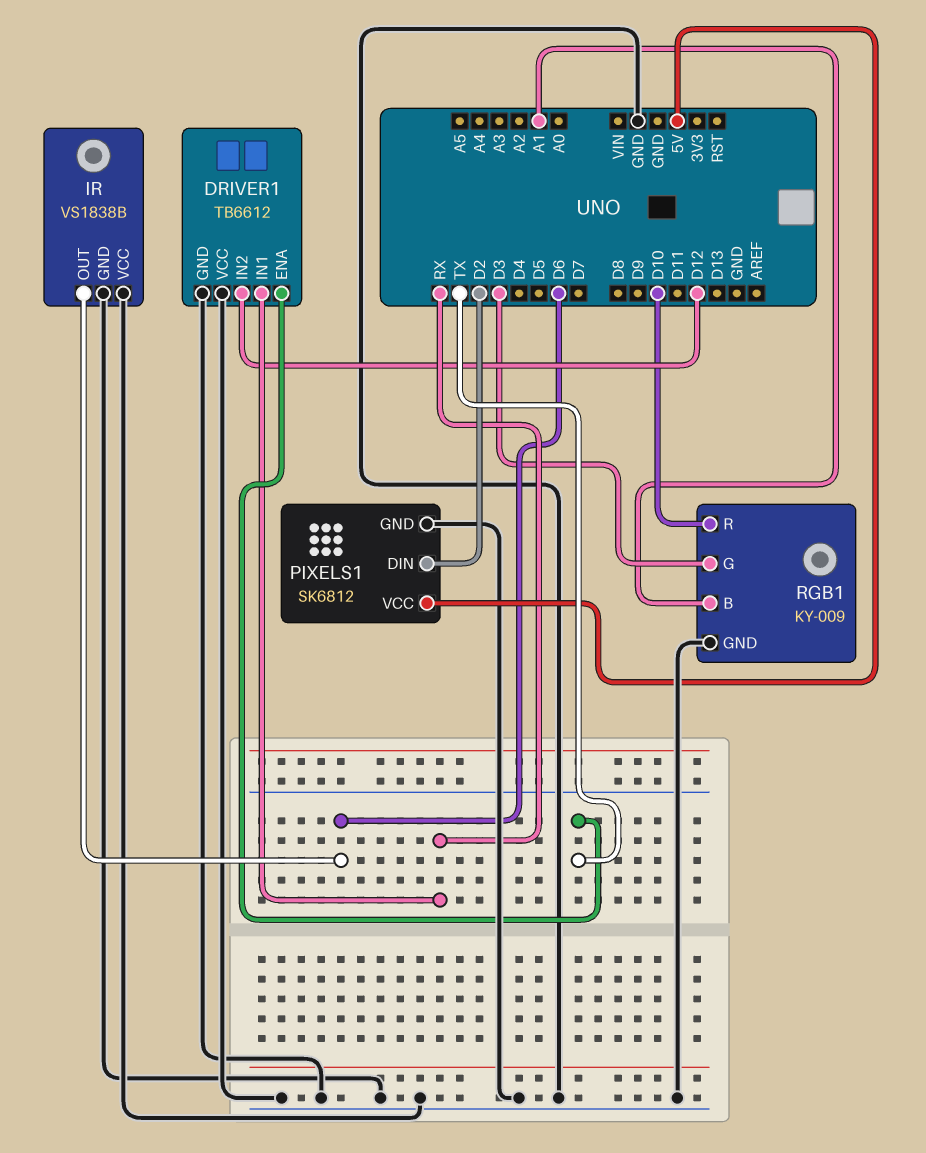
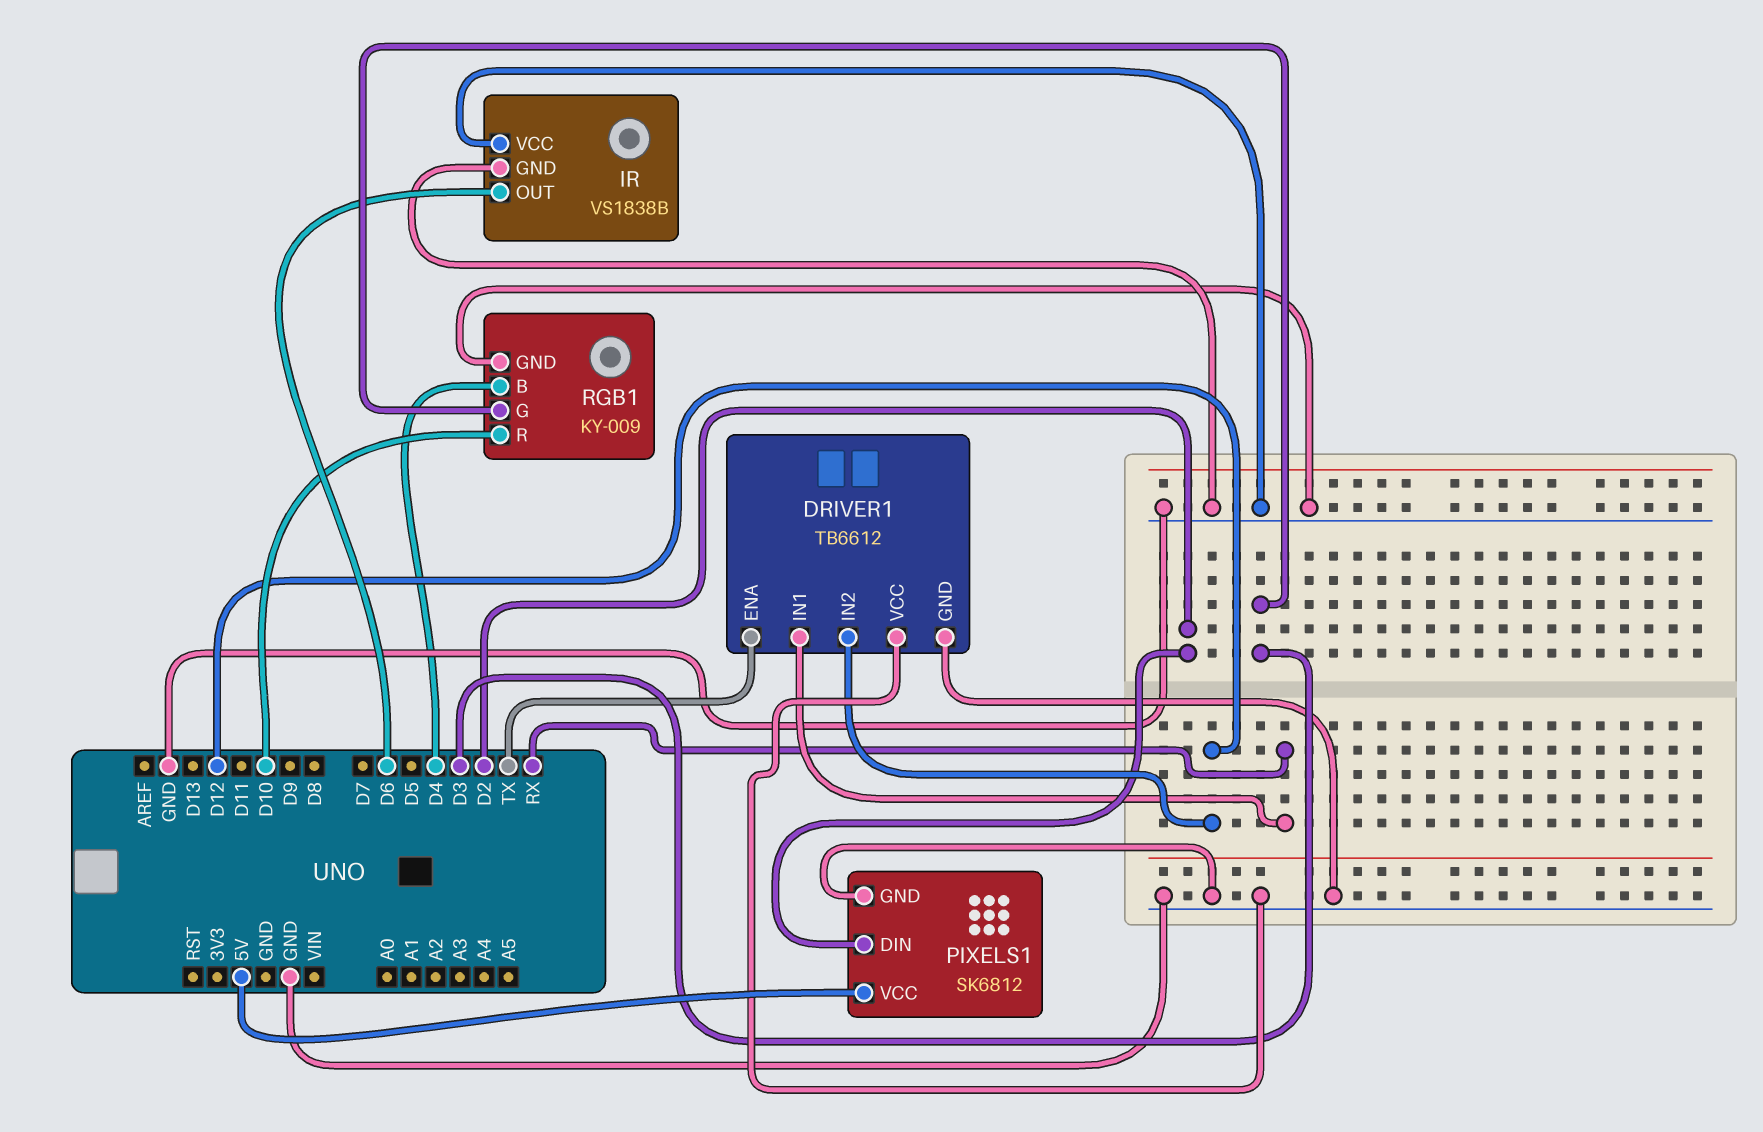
RGB1 pin B: A1 -> D4

